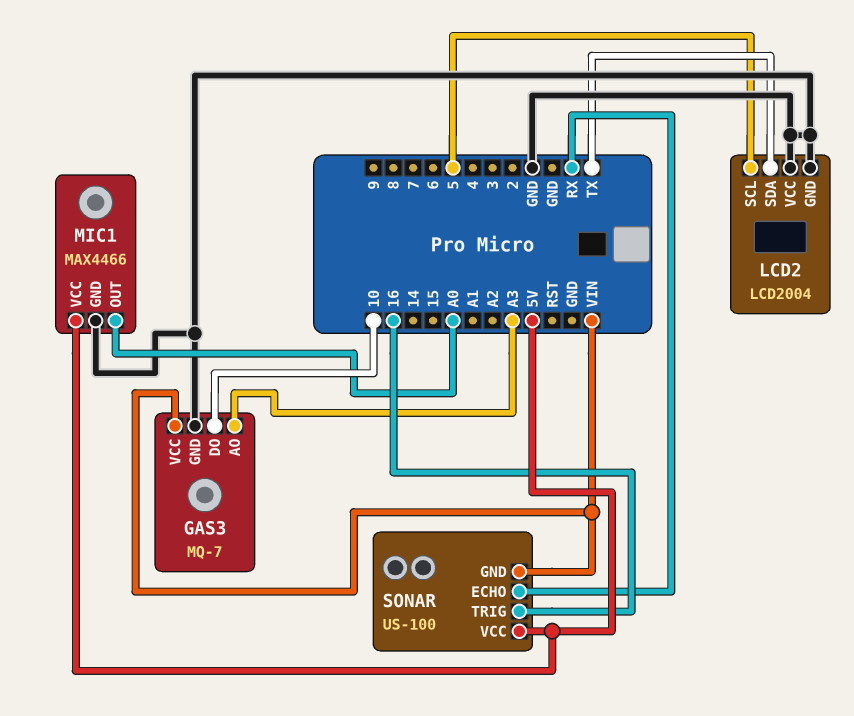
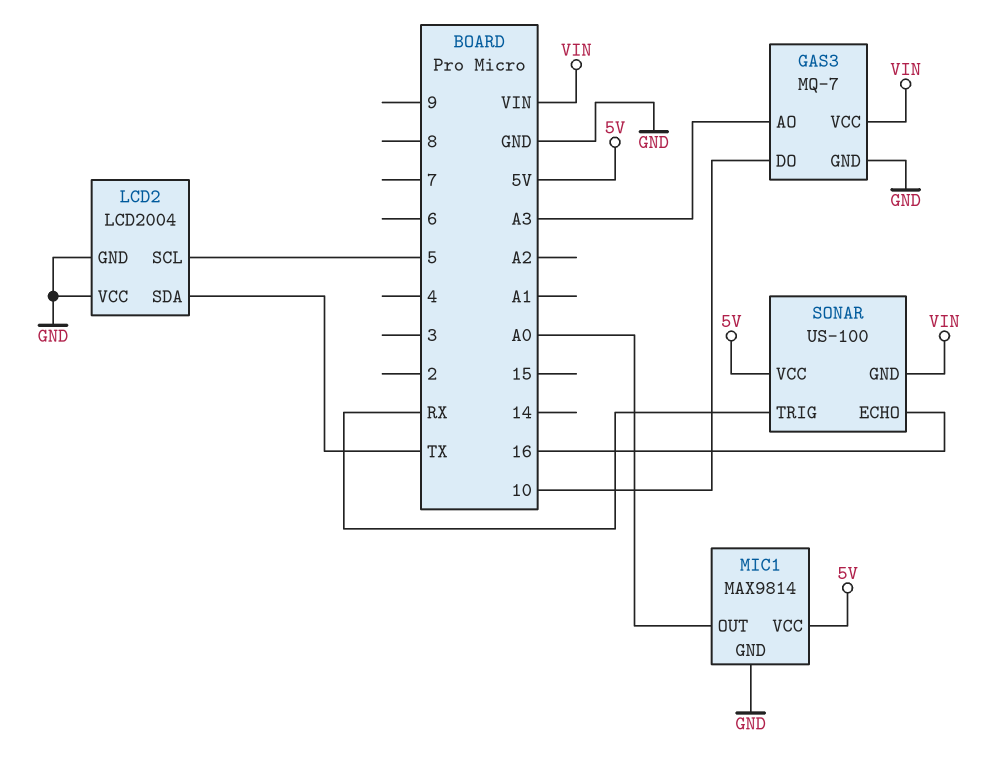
MIC1: MAX4466 -> MAX9814
SONAR pin ECHO: RX -> 16
SONAR pin TRIG: 16 -> RX

